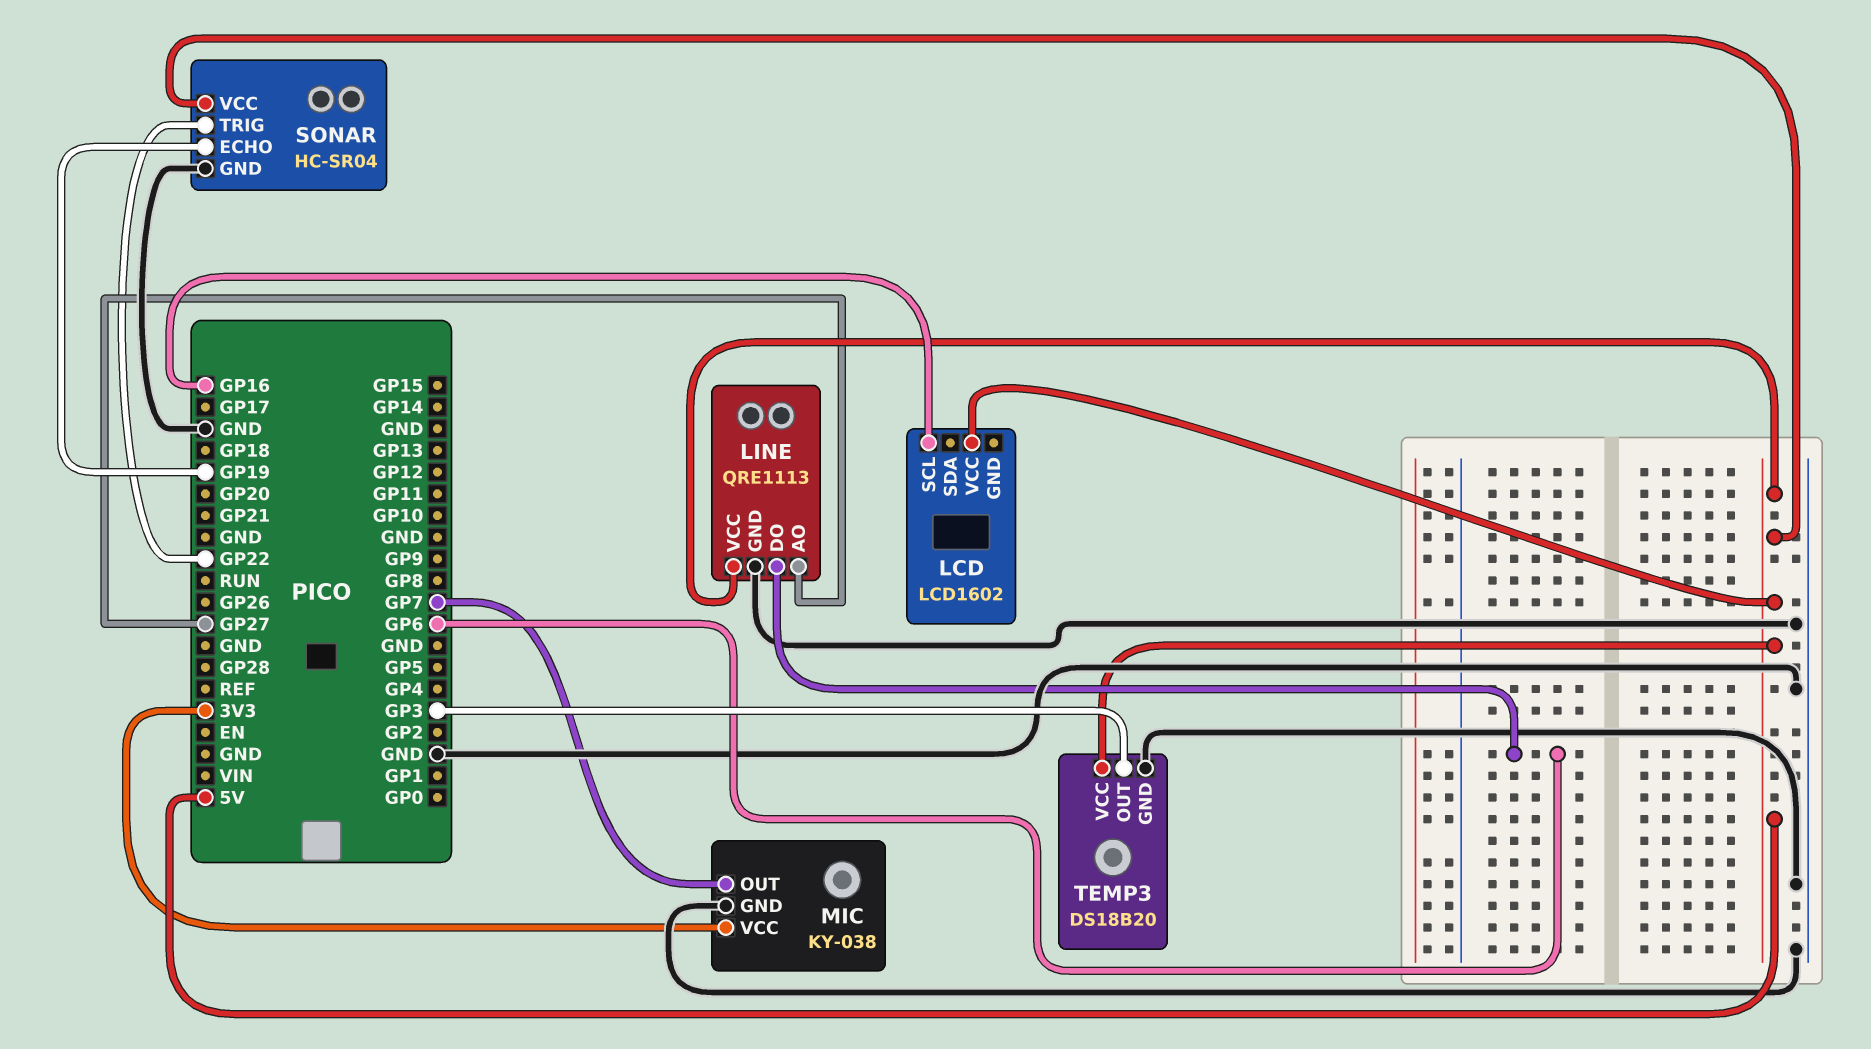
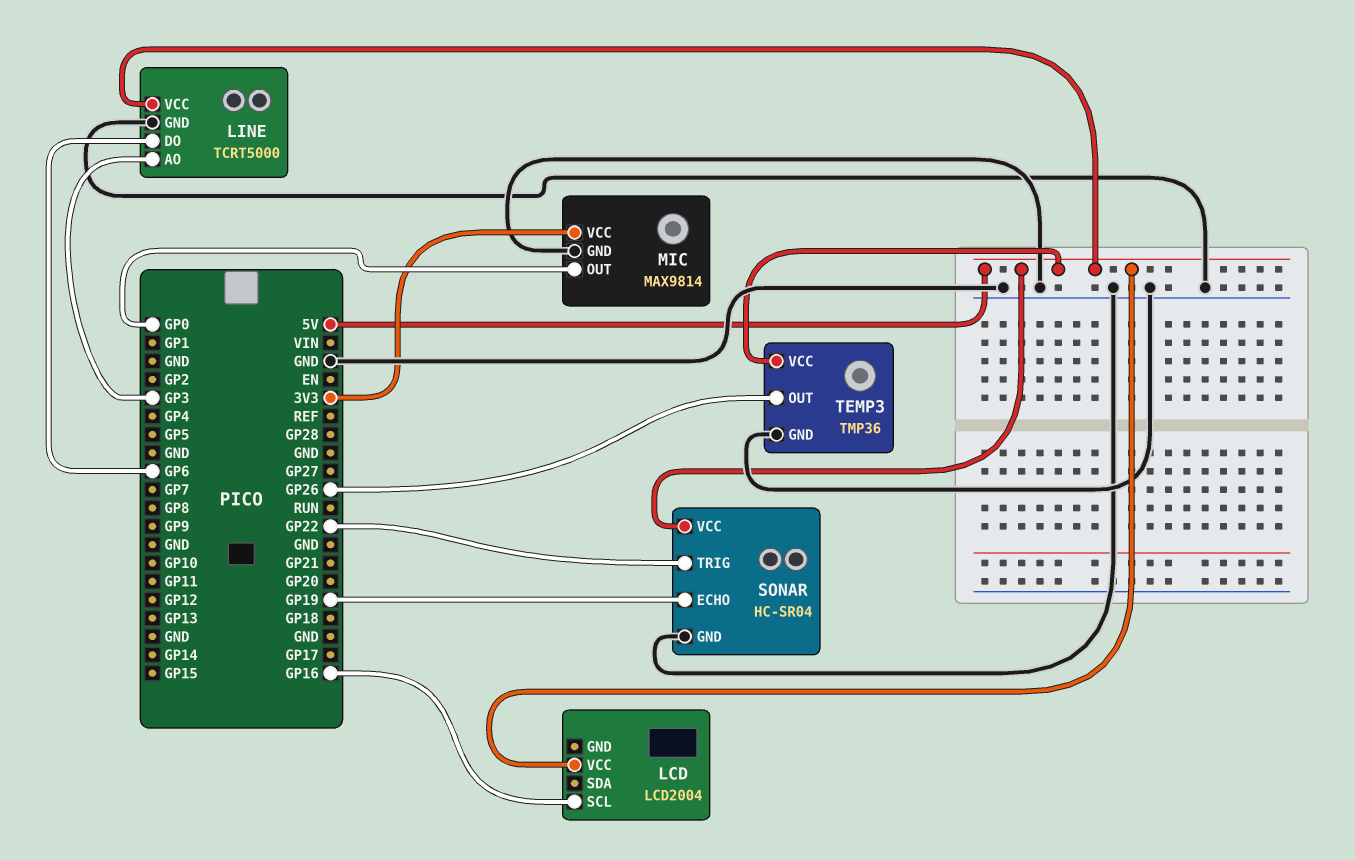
LCD: LCD1602 -> LCD2004
LINE: QRE1113 -> TCRT5000
LINE pin AO: GP27 -> GP3
MIC: KY-038 -> MAX9814
MIC pin OUT: GP7 -> GP0
TEMP3: DS18B20 -> TMP36
TEMP3 pin OUT: GP3 -> GP26

